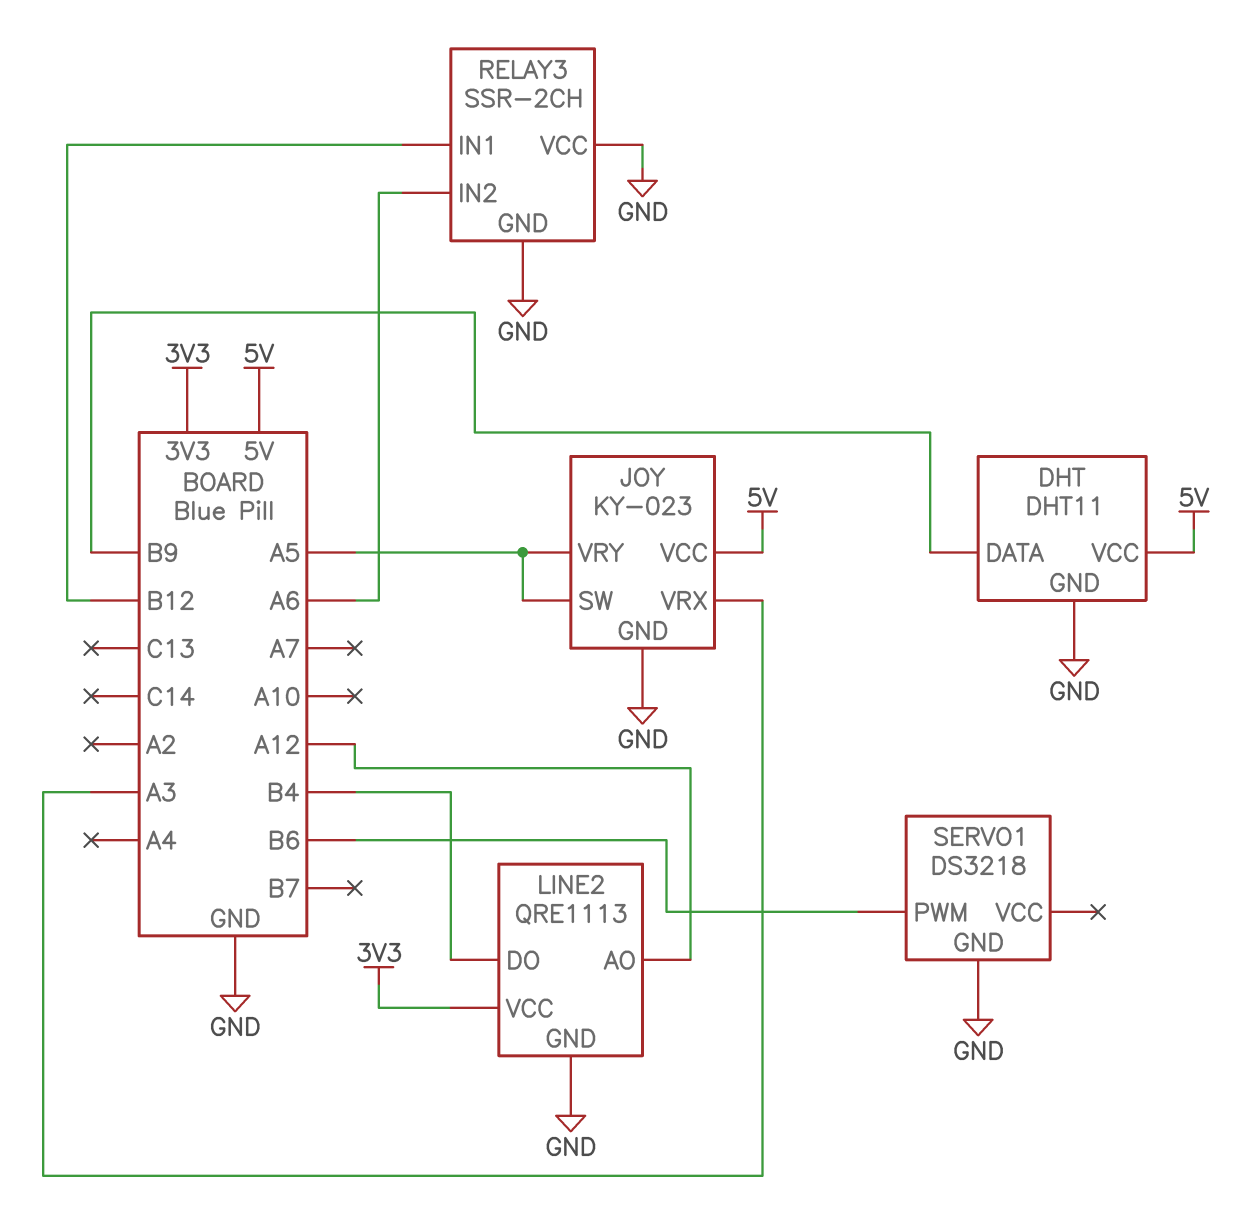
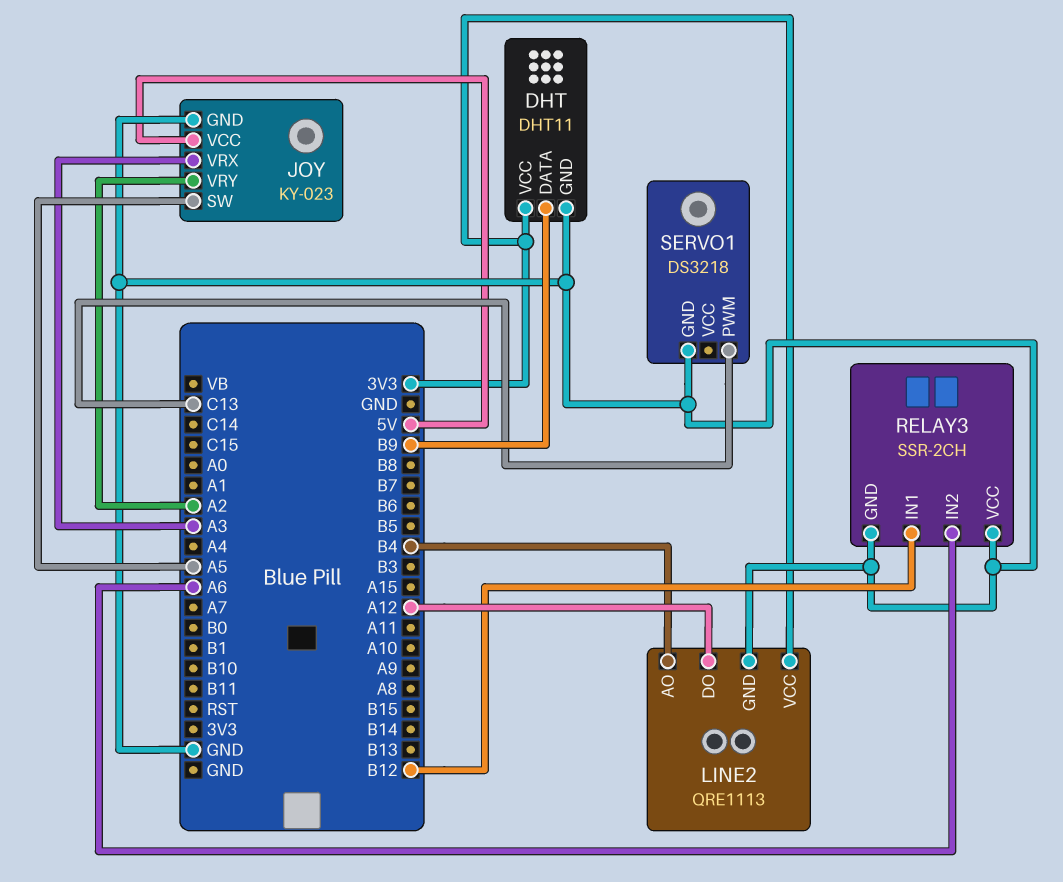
DHT pin VCC: 5V -> 3V3
JOY pin VRY: A5 -> A2
LINE2 pin AO: A12 -> B4
LINE2 pin DO: B4 -> A12
SERVO1 pin PWM: B6 -> C13

